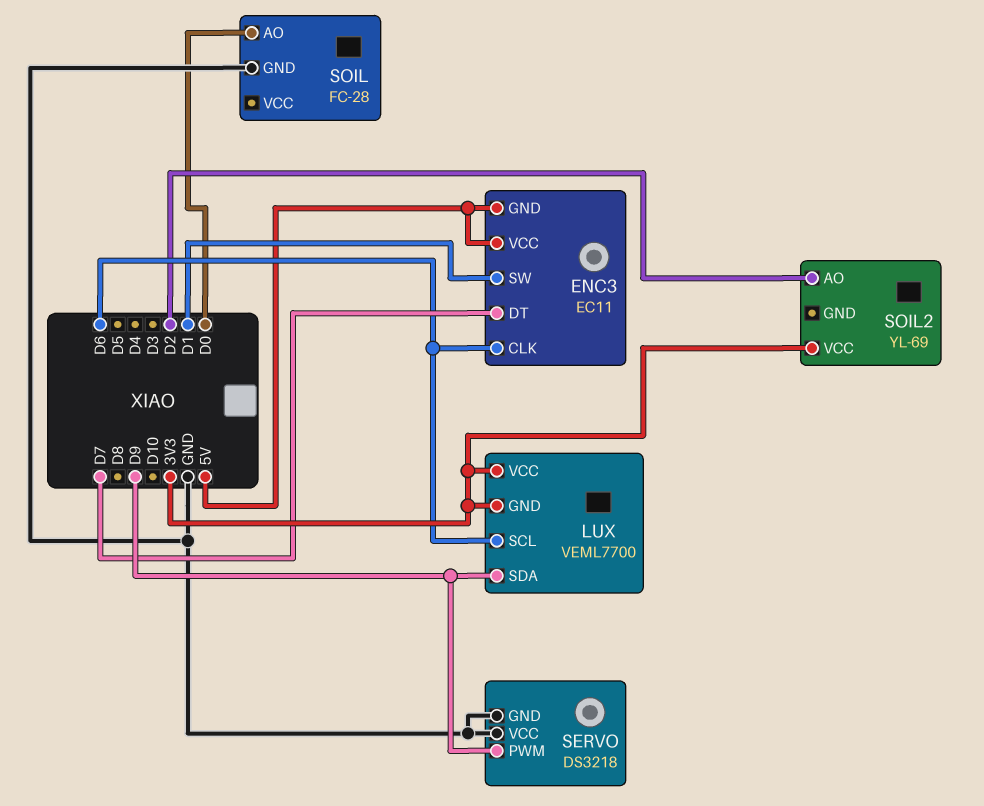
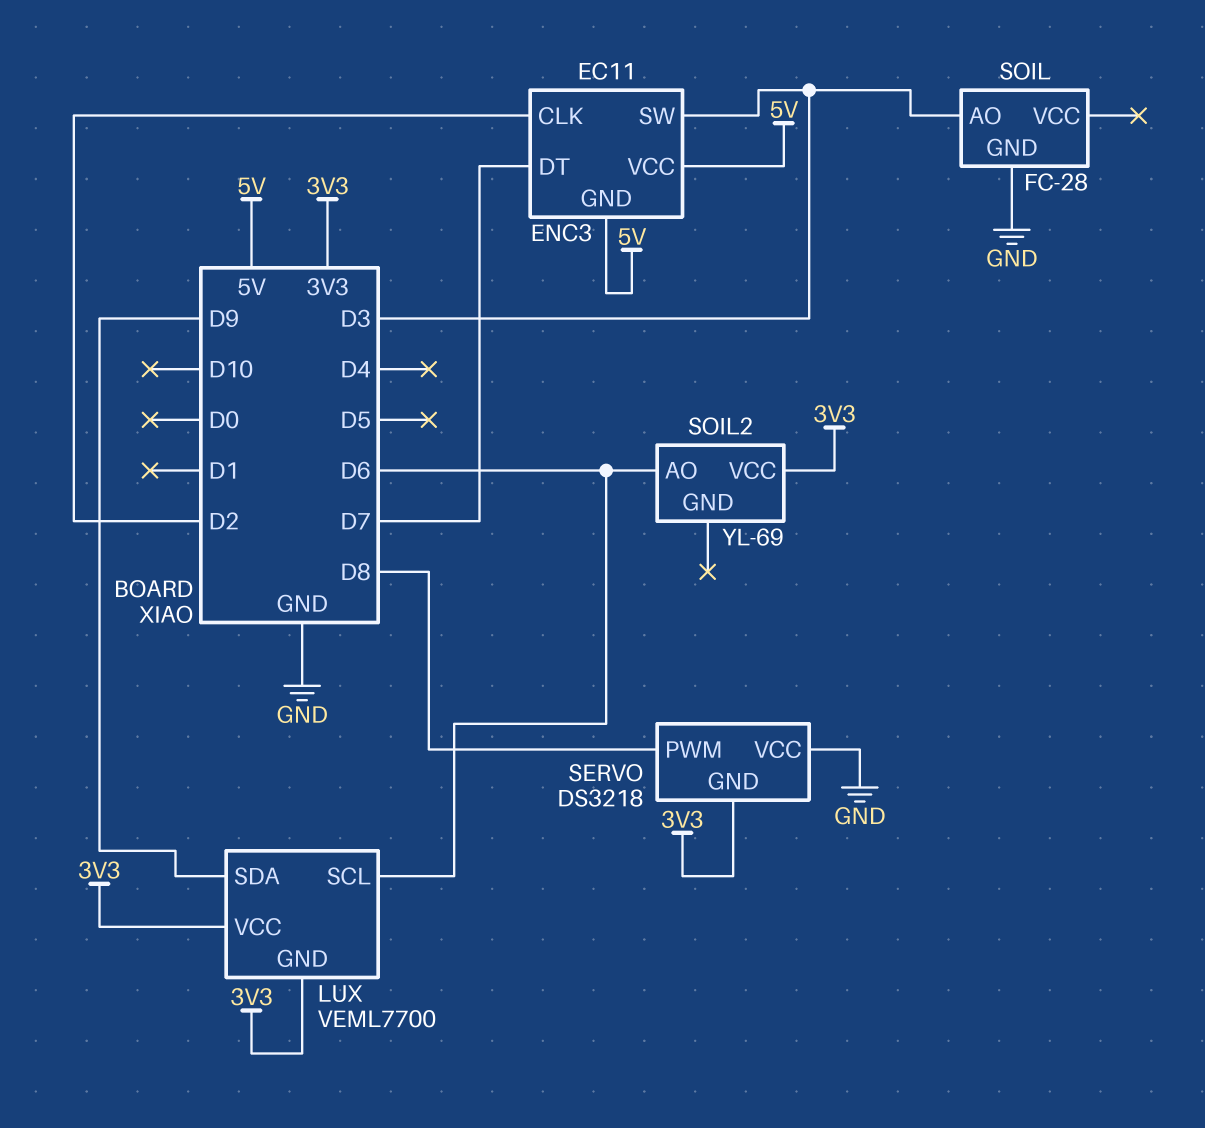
ENC3 pin CLK: D6 -> D2
ENC3 pin SW: D1 -> D3
SERVO pin GND: GND -> 3V3
SERVO pin PWM: D9 -> D8
SOIL pin AO: D0 -> D3
SOIL2 pin AO: D2 -> D6

